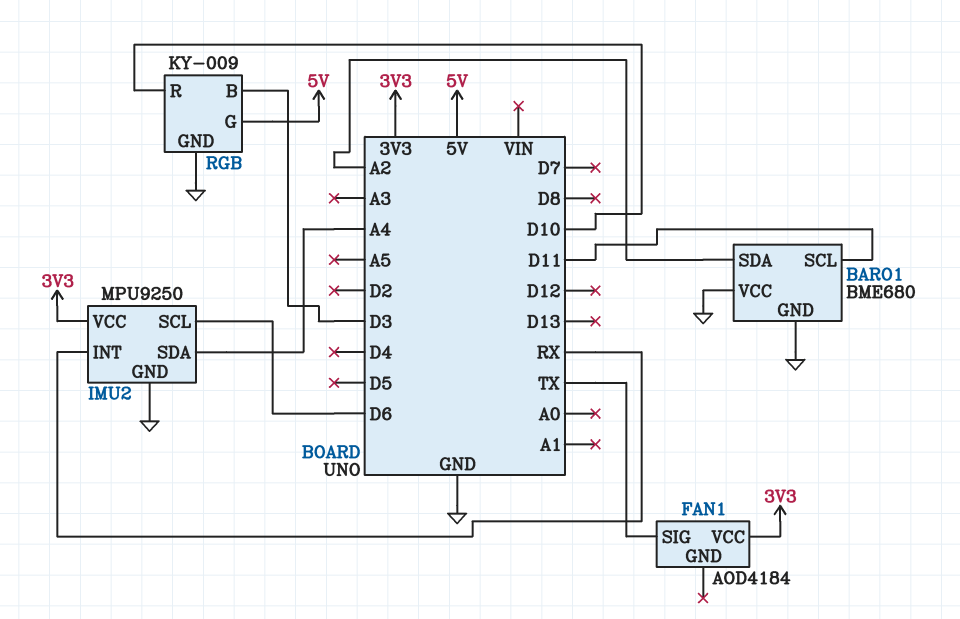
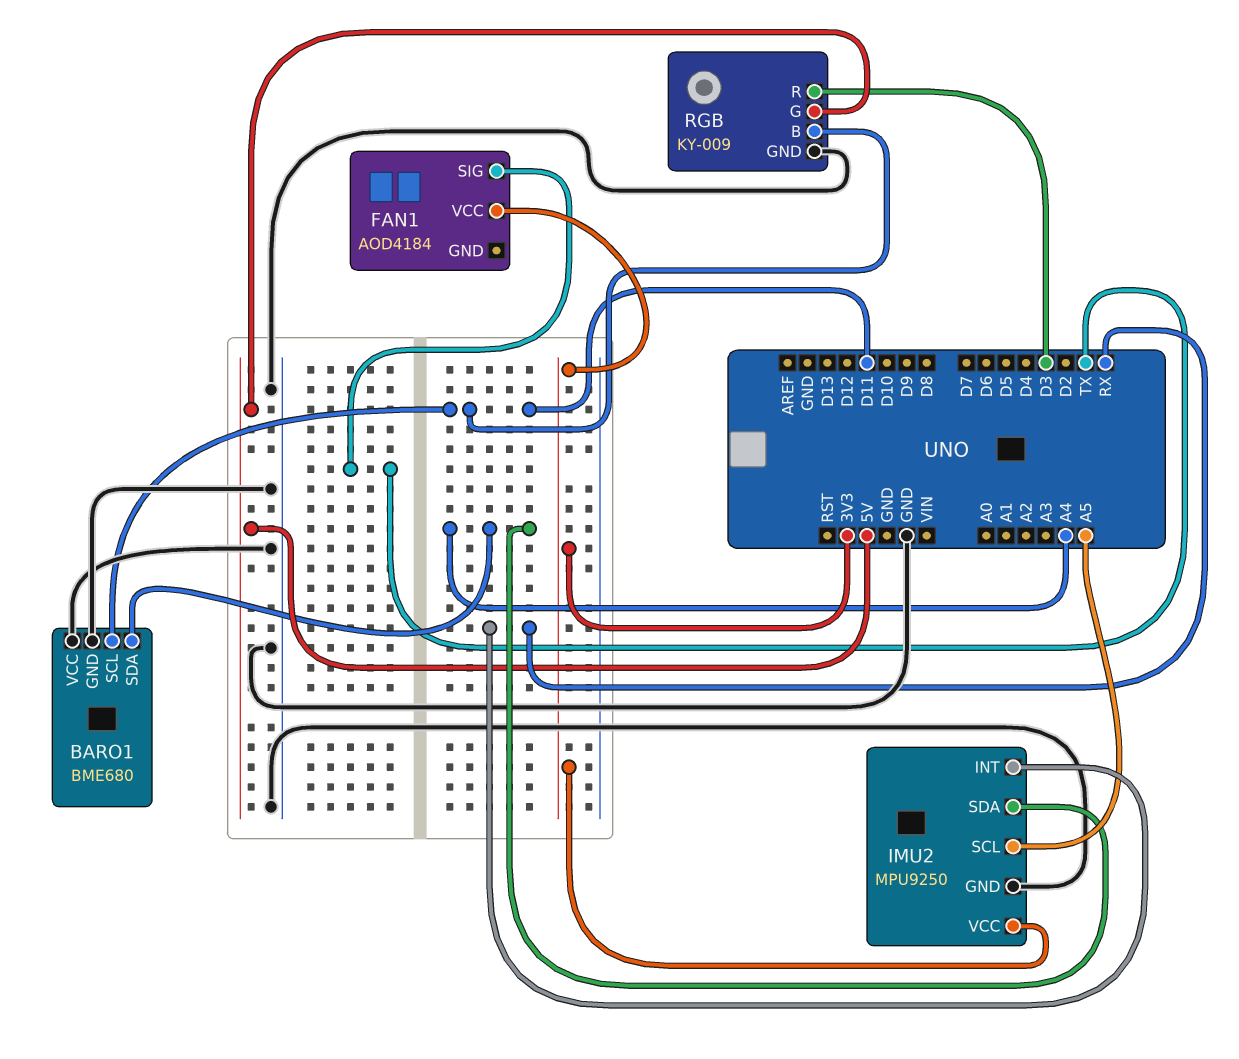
BARO1 pin SDA: A2 -> A4
IMU2 pin SCL: D6 -> A5
RGB pin B: D3 -> D11
RGB pin R: D10 -> D3

